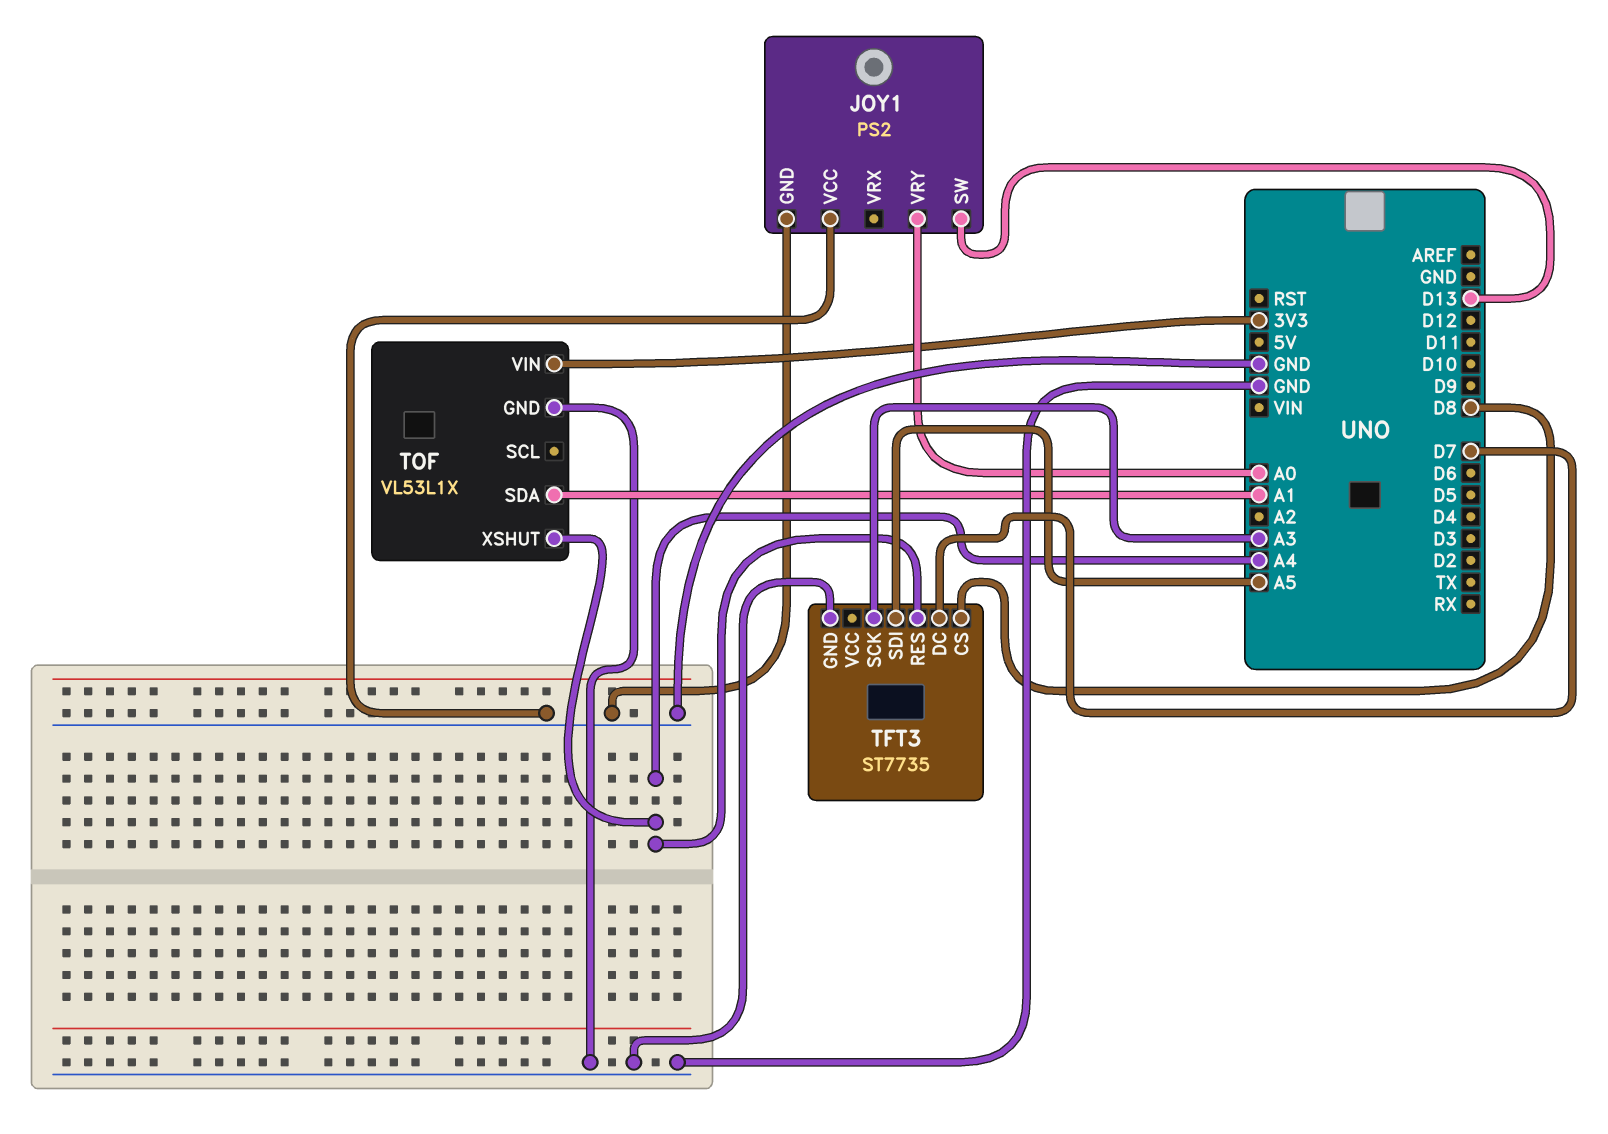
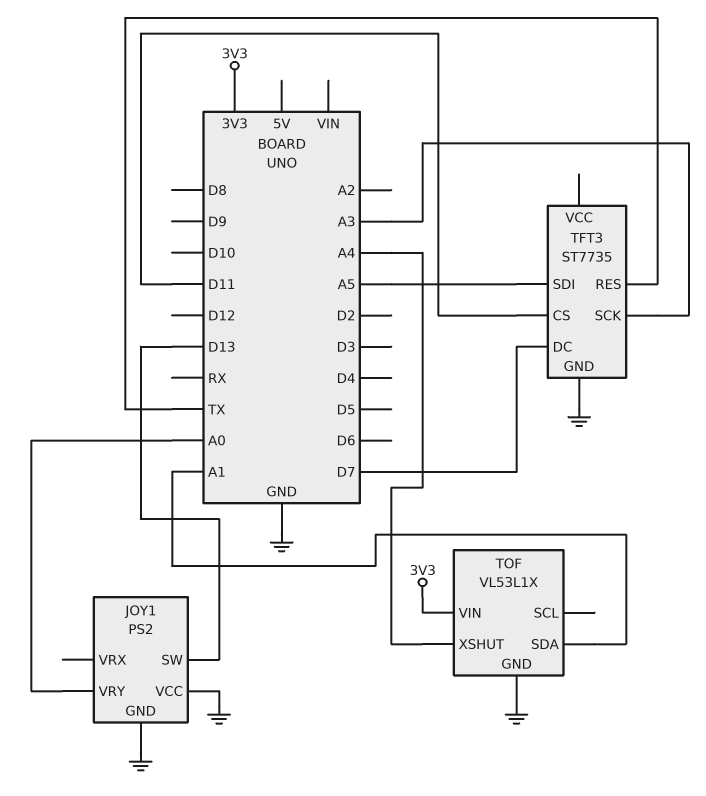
TFT3 pin CS: D8 -> D11
TFT3 pin RES: A4 -> TX

